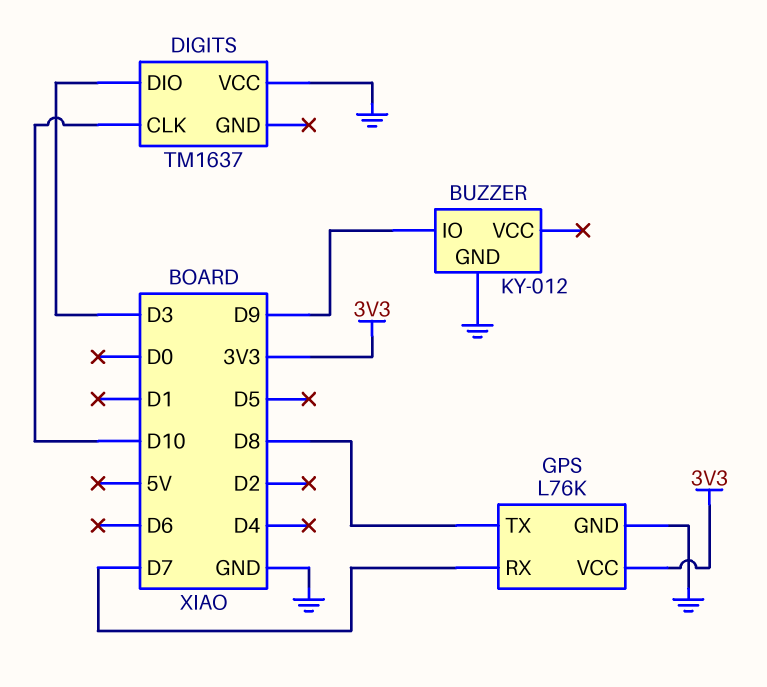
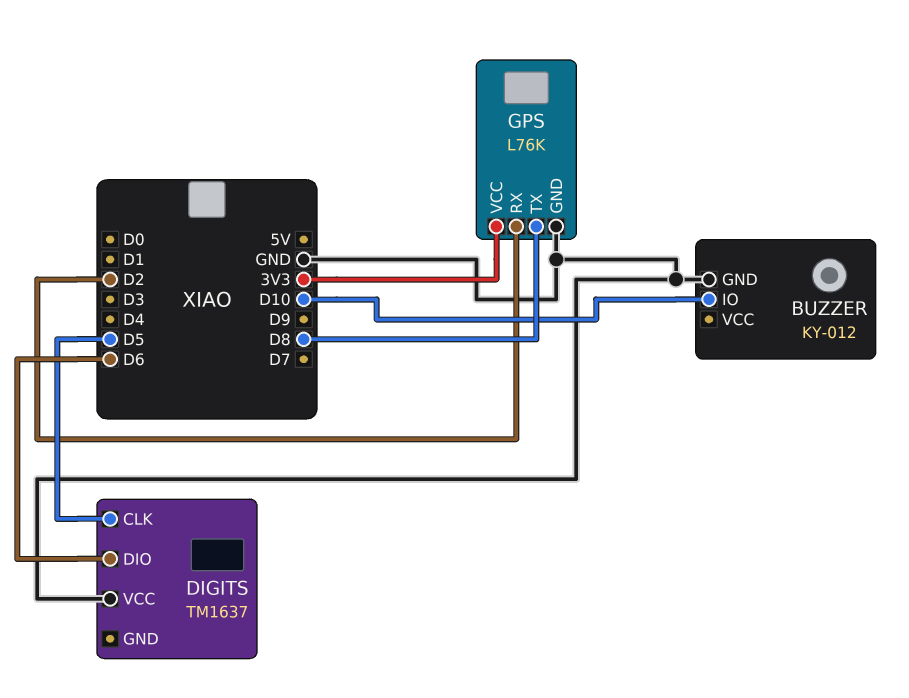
BUZZER pin IO: D9 -> D10
DIGITS pin CLK: D10 -> D5
DIGITS pin DIO: D3 -> D6
GPS pin RX: D7 -> D2

